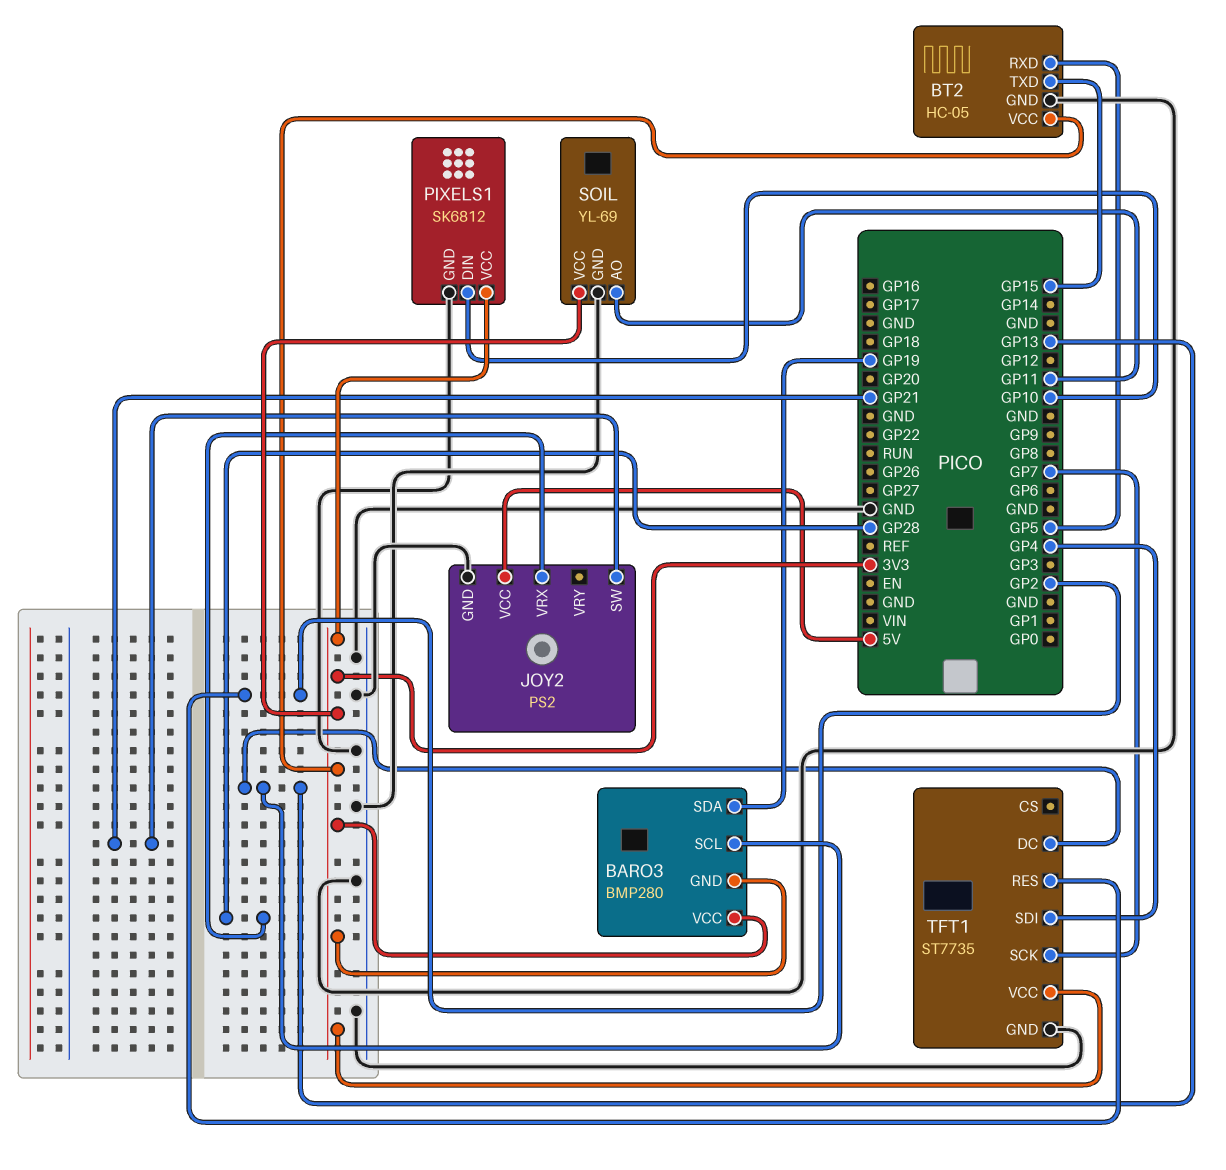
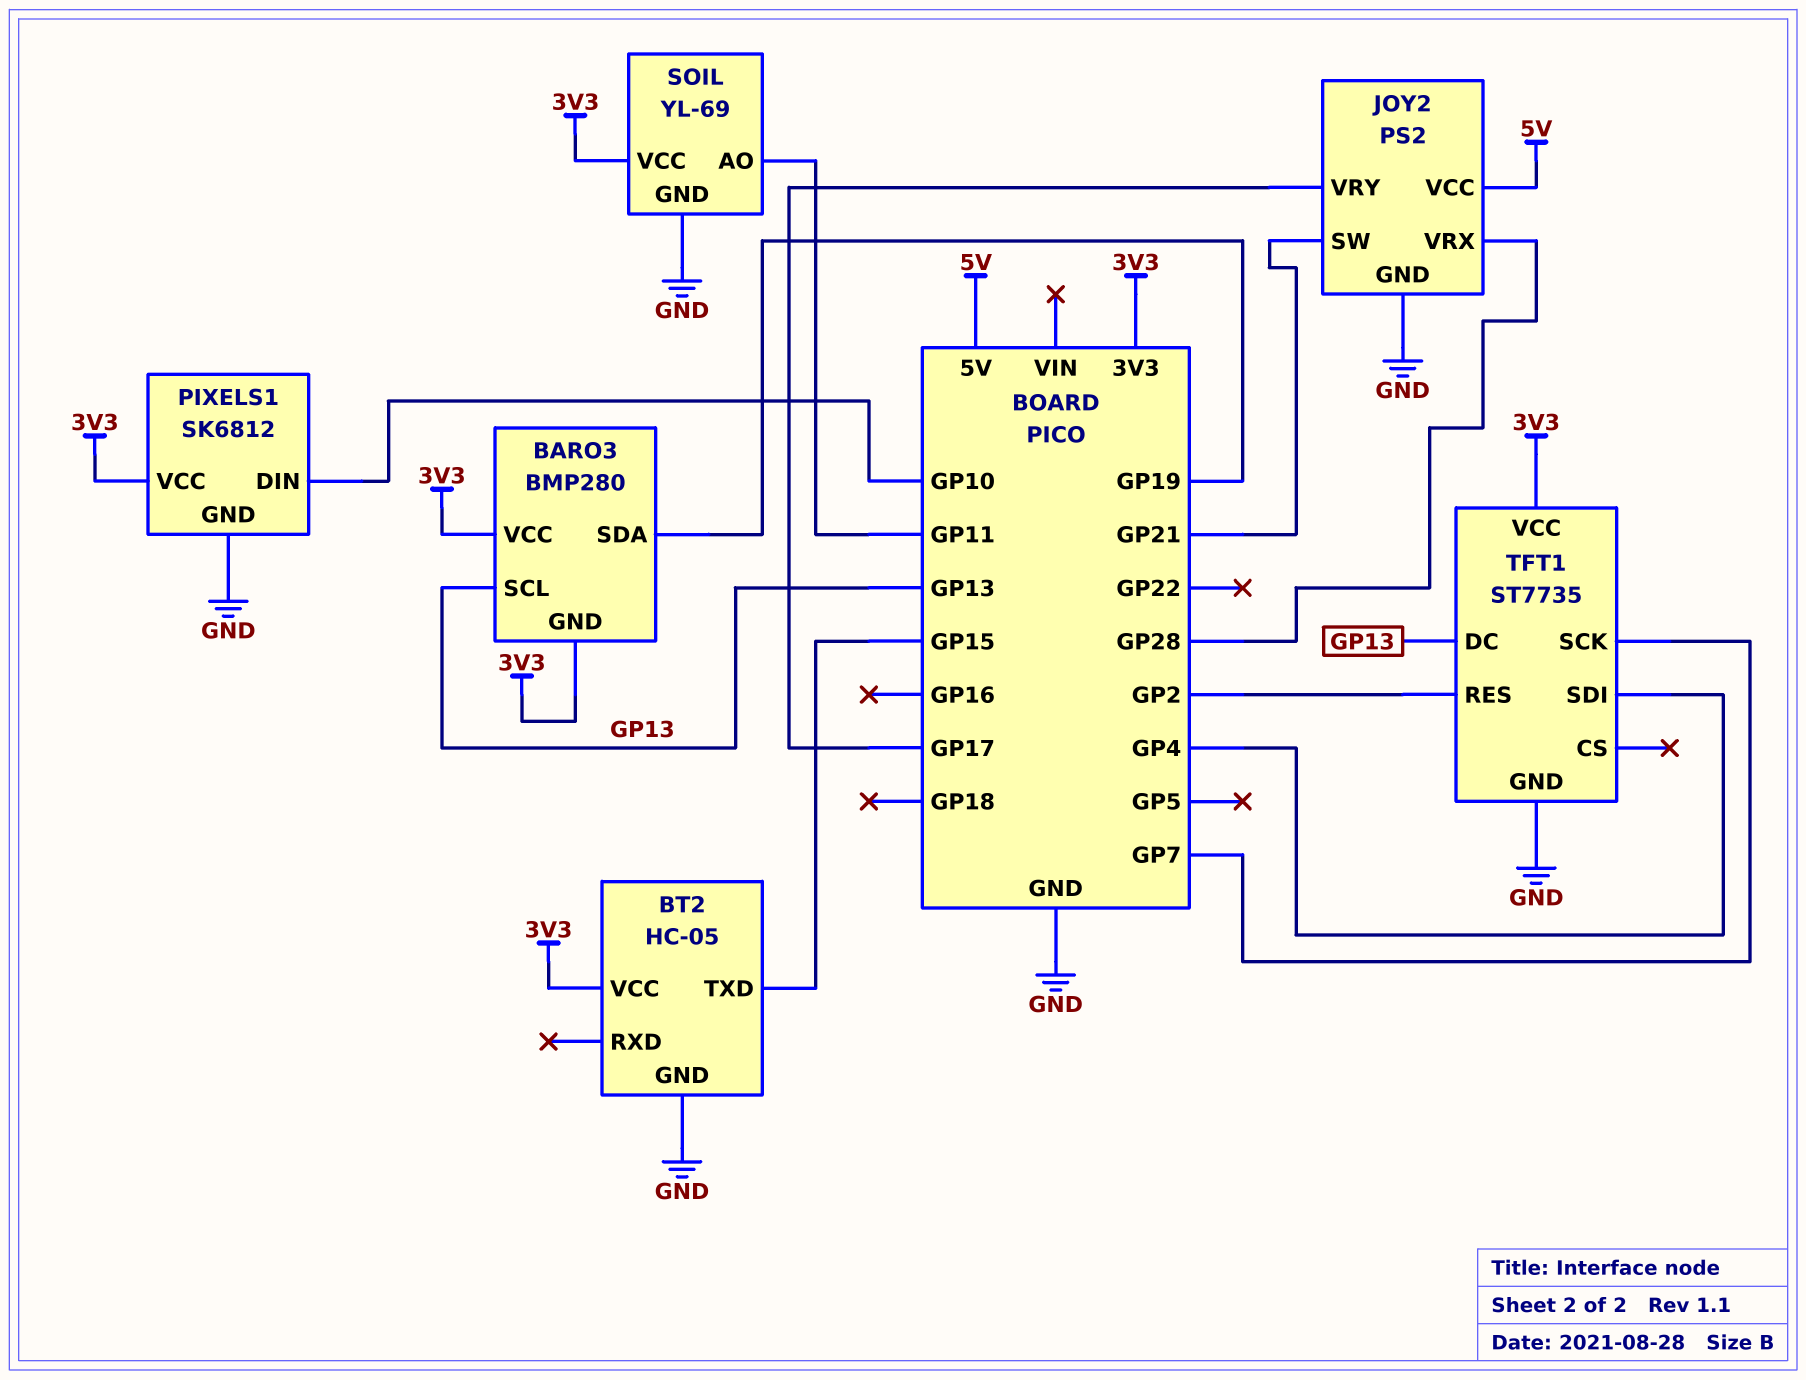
BT2 pin RXD: GP5 -> none
JOY2 pin VRY: none -> GP17

